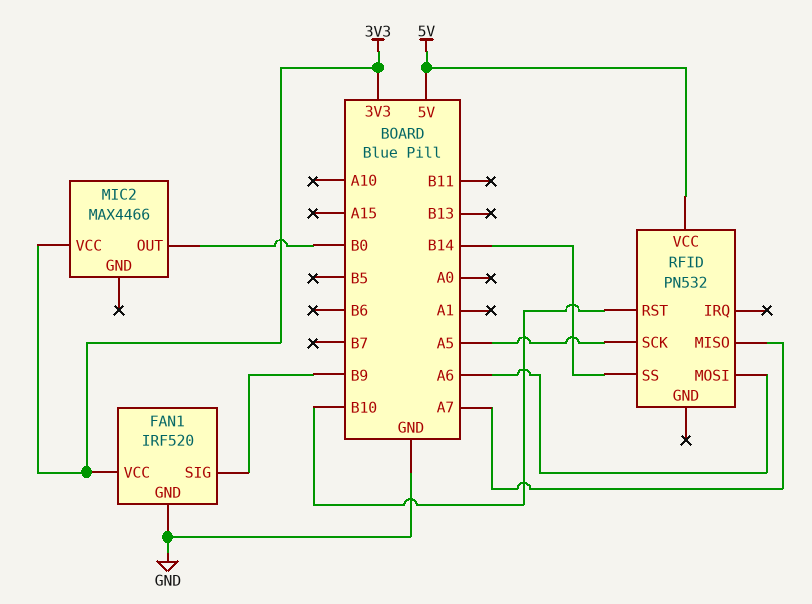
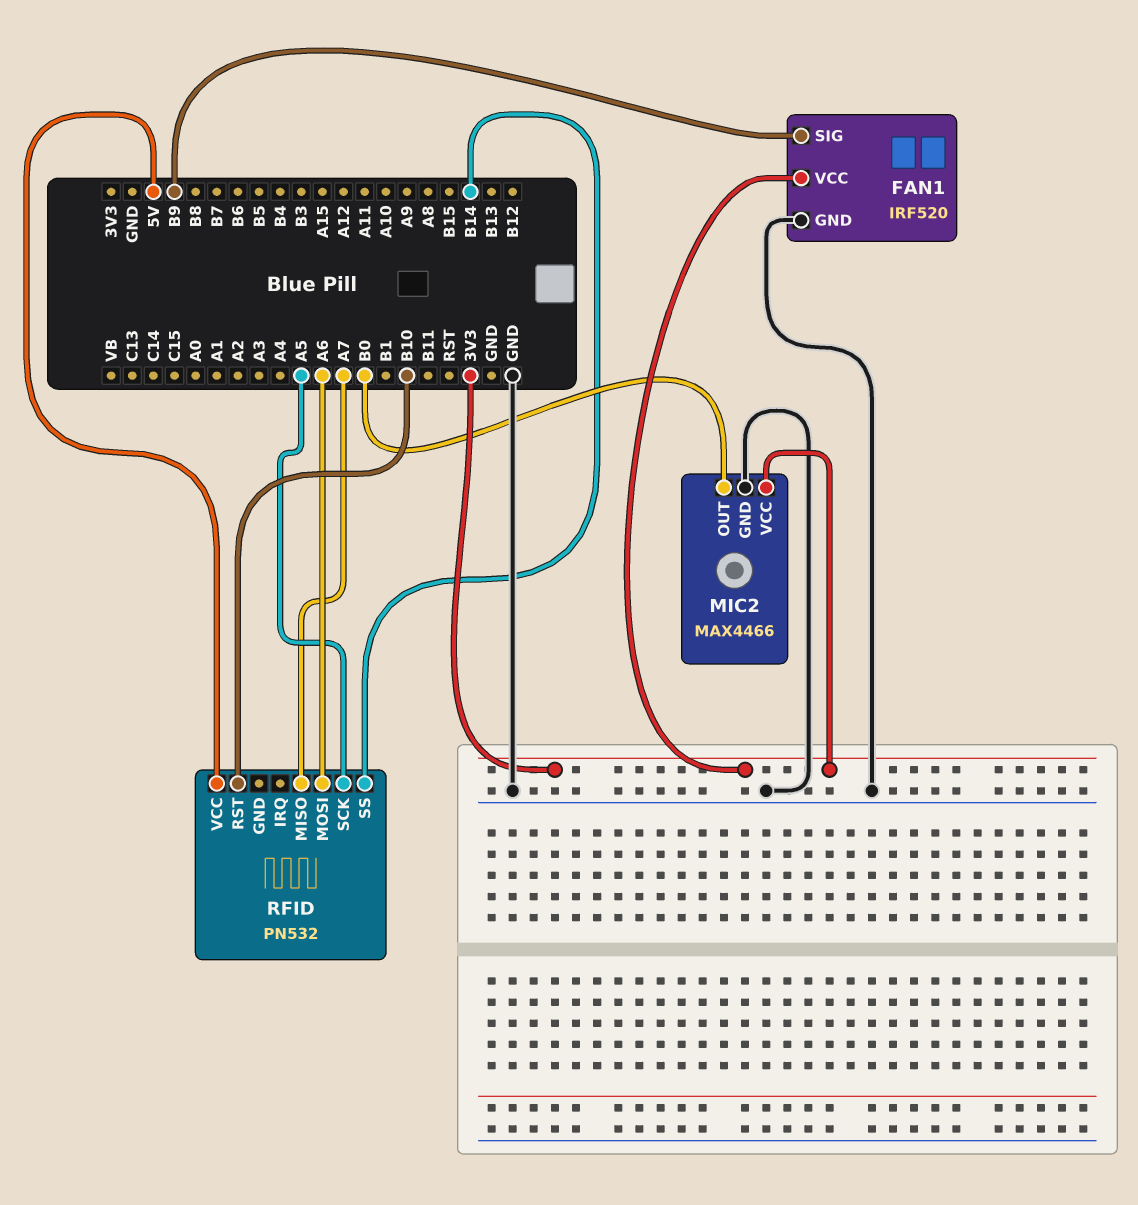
MIC2 pin GND: none -> GND

